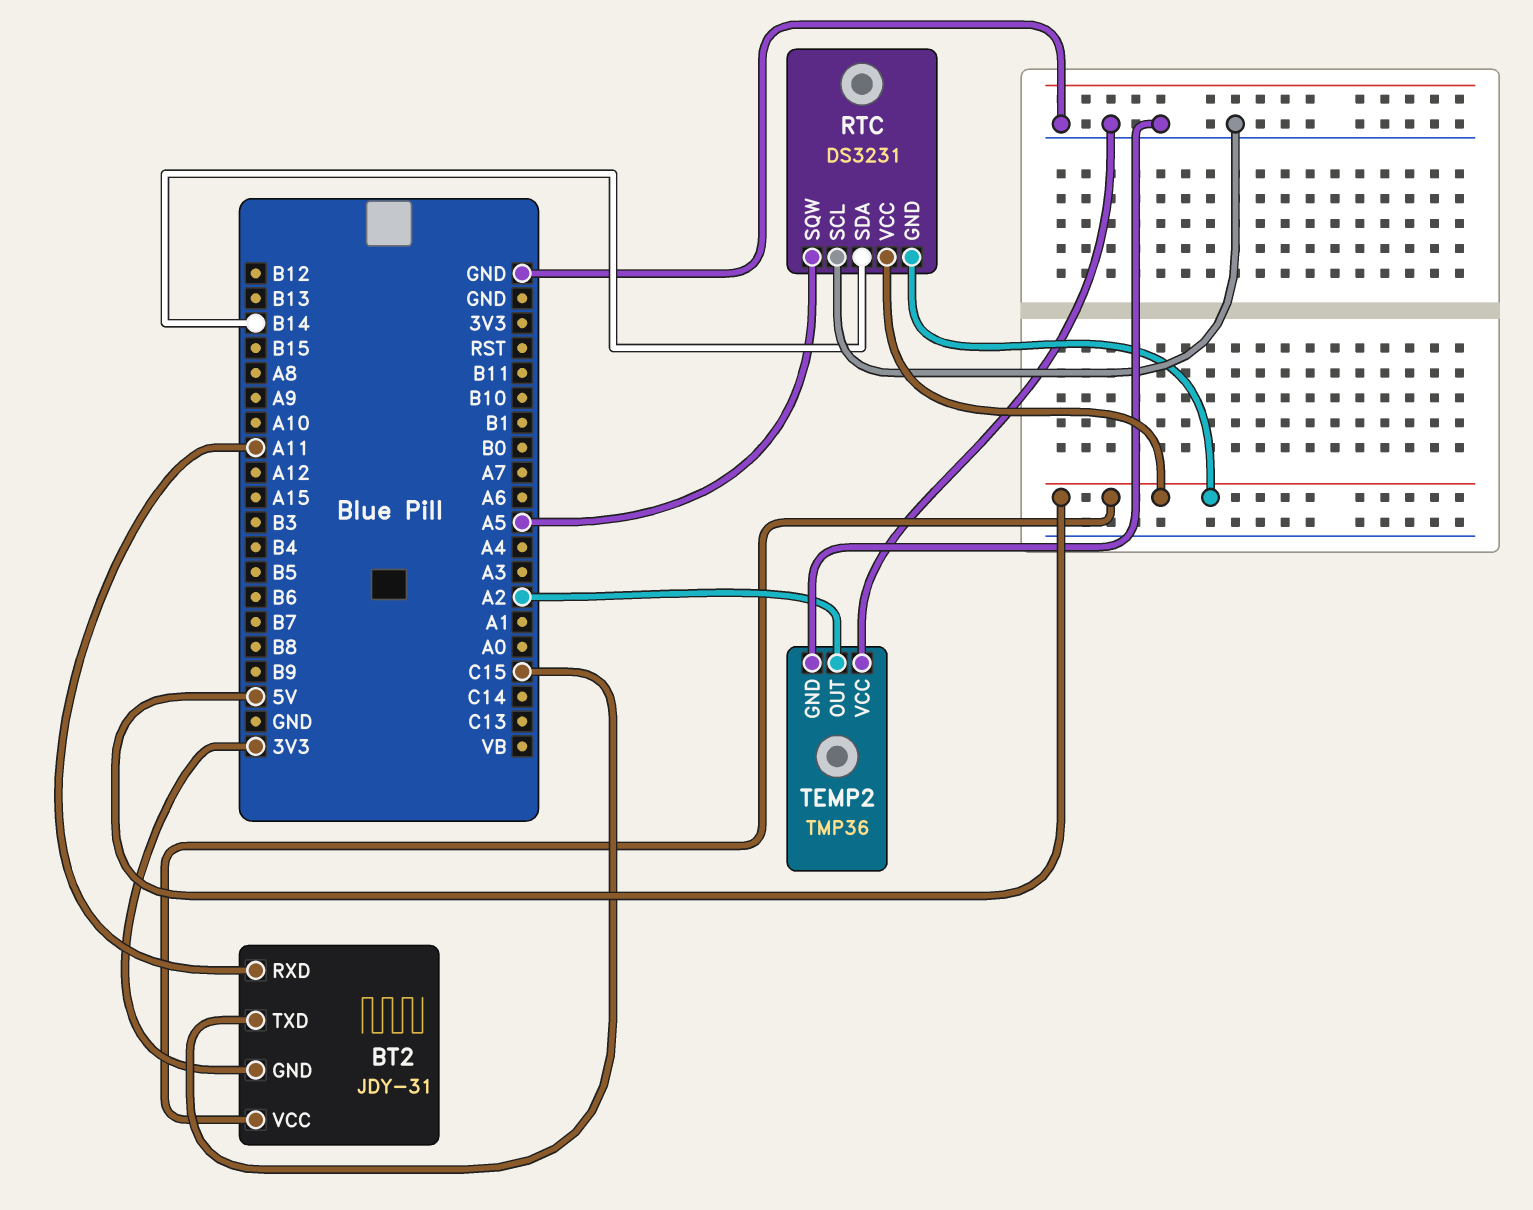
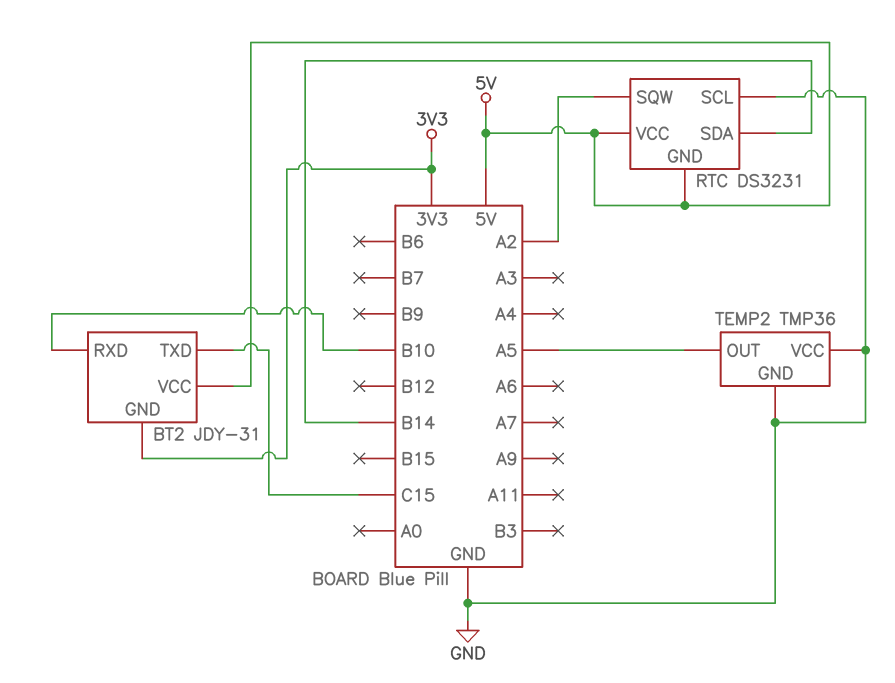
BT2 pin RXD: A11 -> B10
RTC pin SQW: A5 -> A2
TEMP2 pin OUT: A2 -> A5

